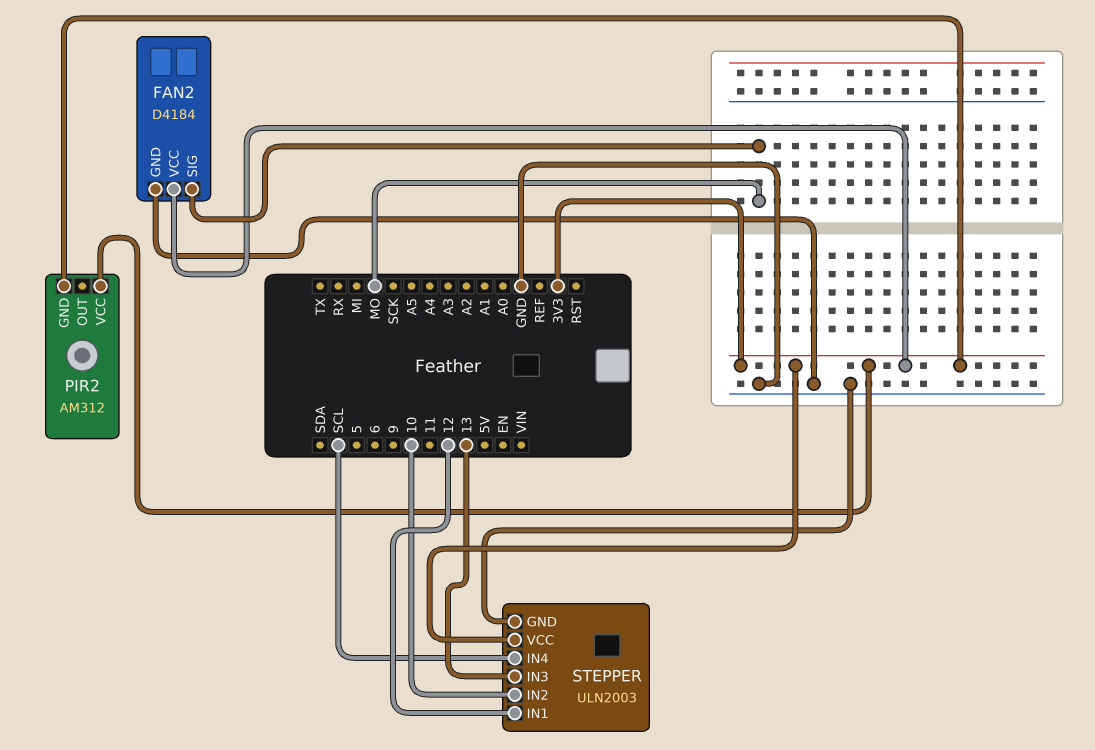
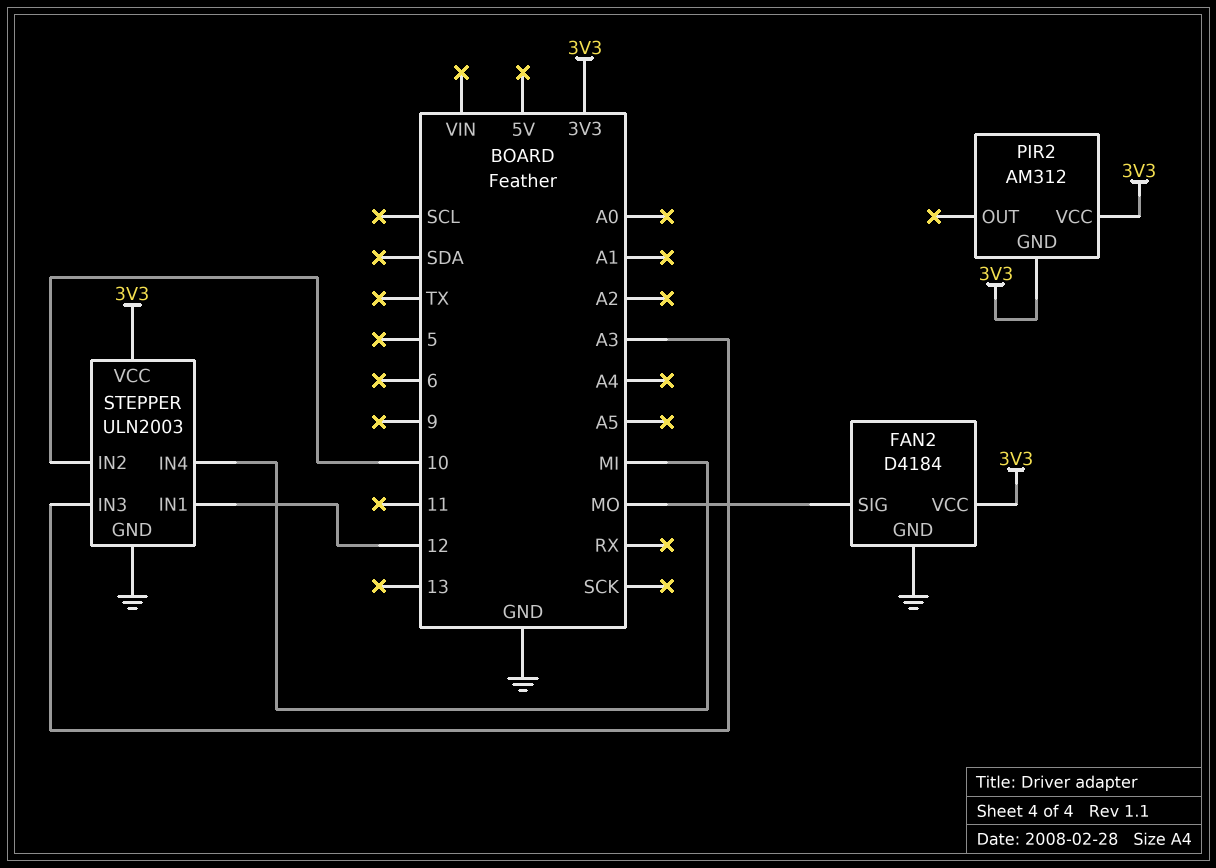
STEPPER pin IN3: 13 -> A3
STEPPER pin IN4: SCL -> MI

